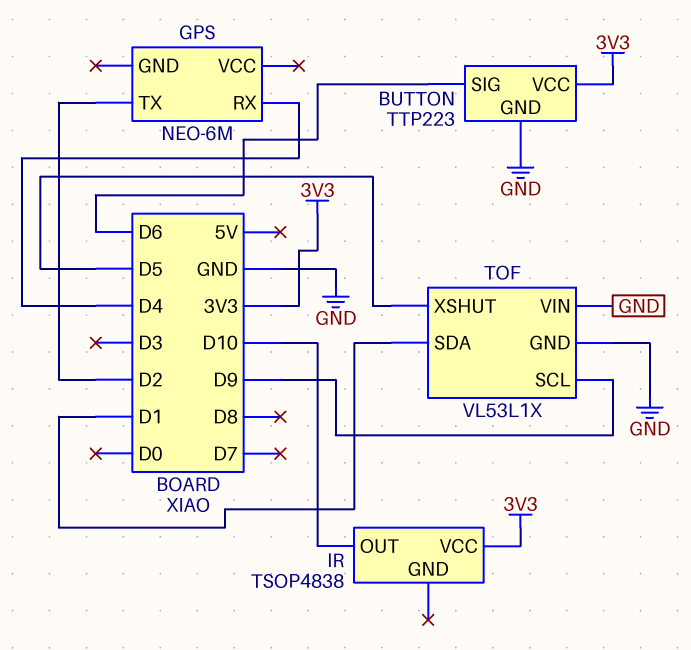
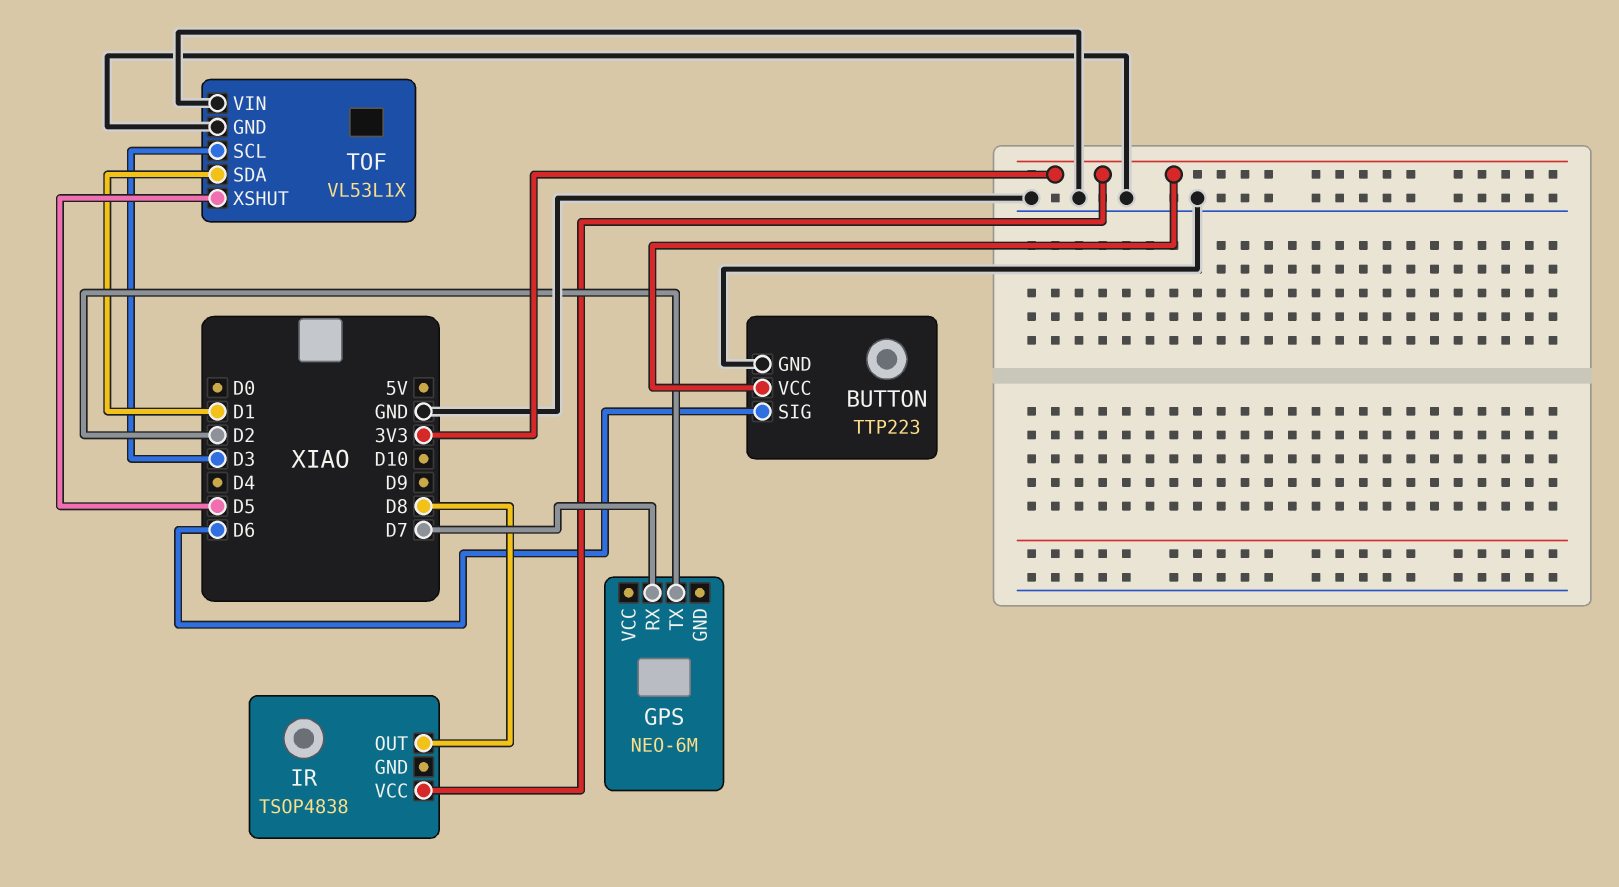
GPS pin RX: D4 -> D7
IR pin OUT: D10 -> D8
TOF pin SCL: D9 -> D3

